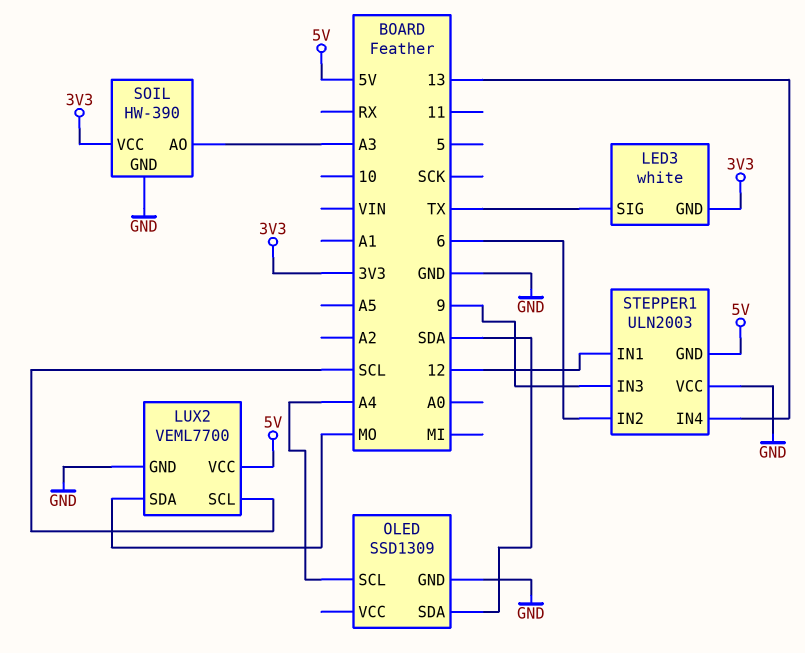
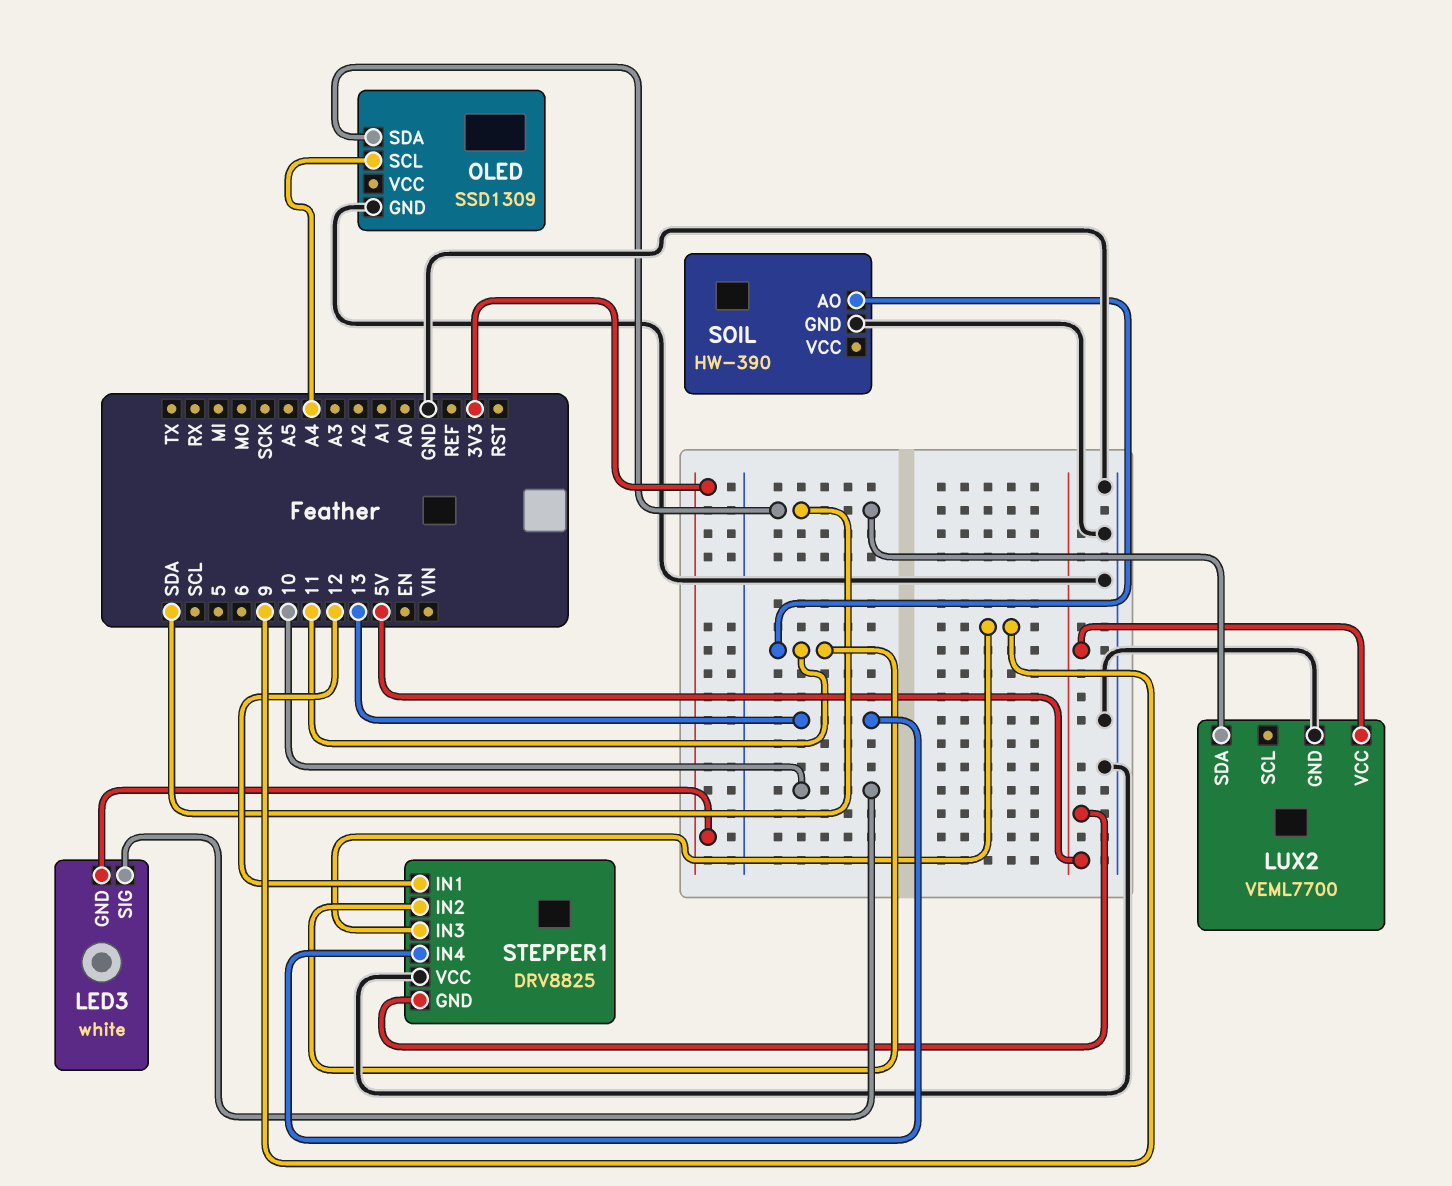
LED3 pin SIG: TX -> 10
LUX2 pin SCL: SCL -> none
LUX2 pin SDA: MO -> SDA
SOIL pin AO: A3 -> 11
SOIL pin VCC: 3V3 -> none
STEPPER1: ULN2003 -> DRV8825
STEPPER1 pin IN2: 6 -> 11

